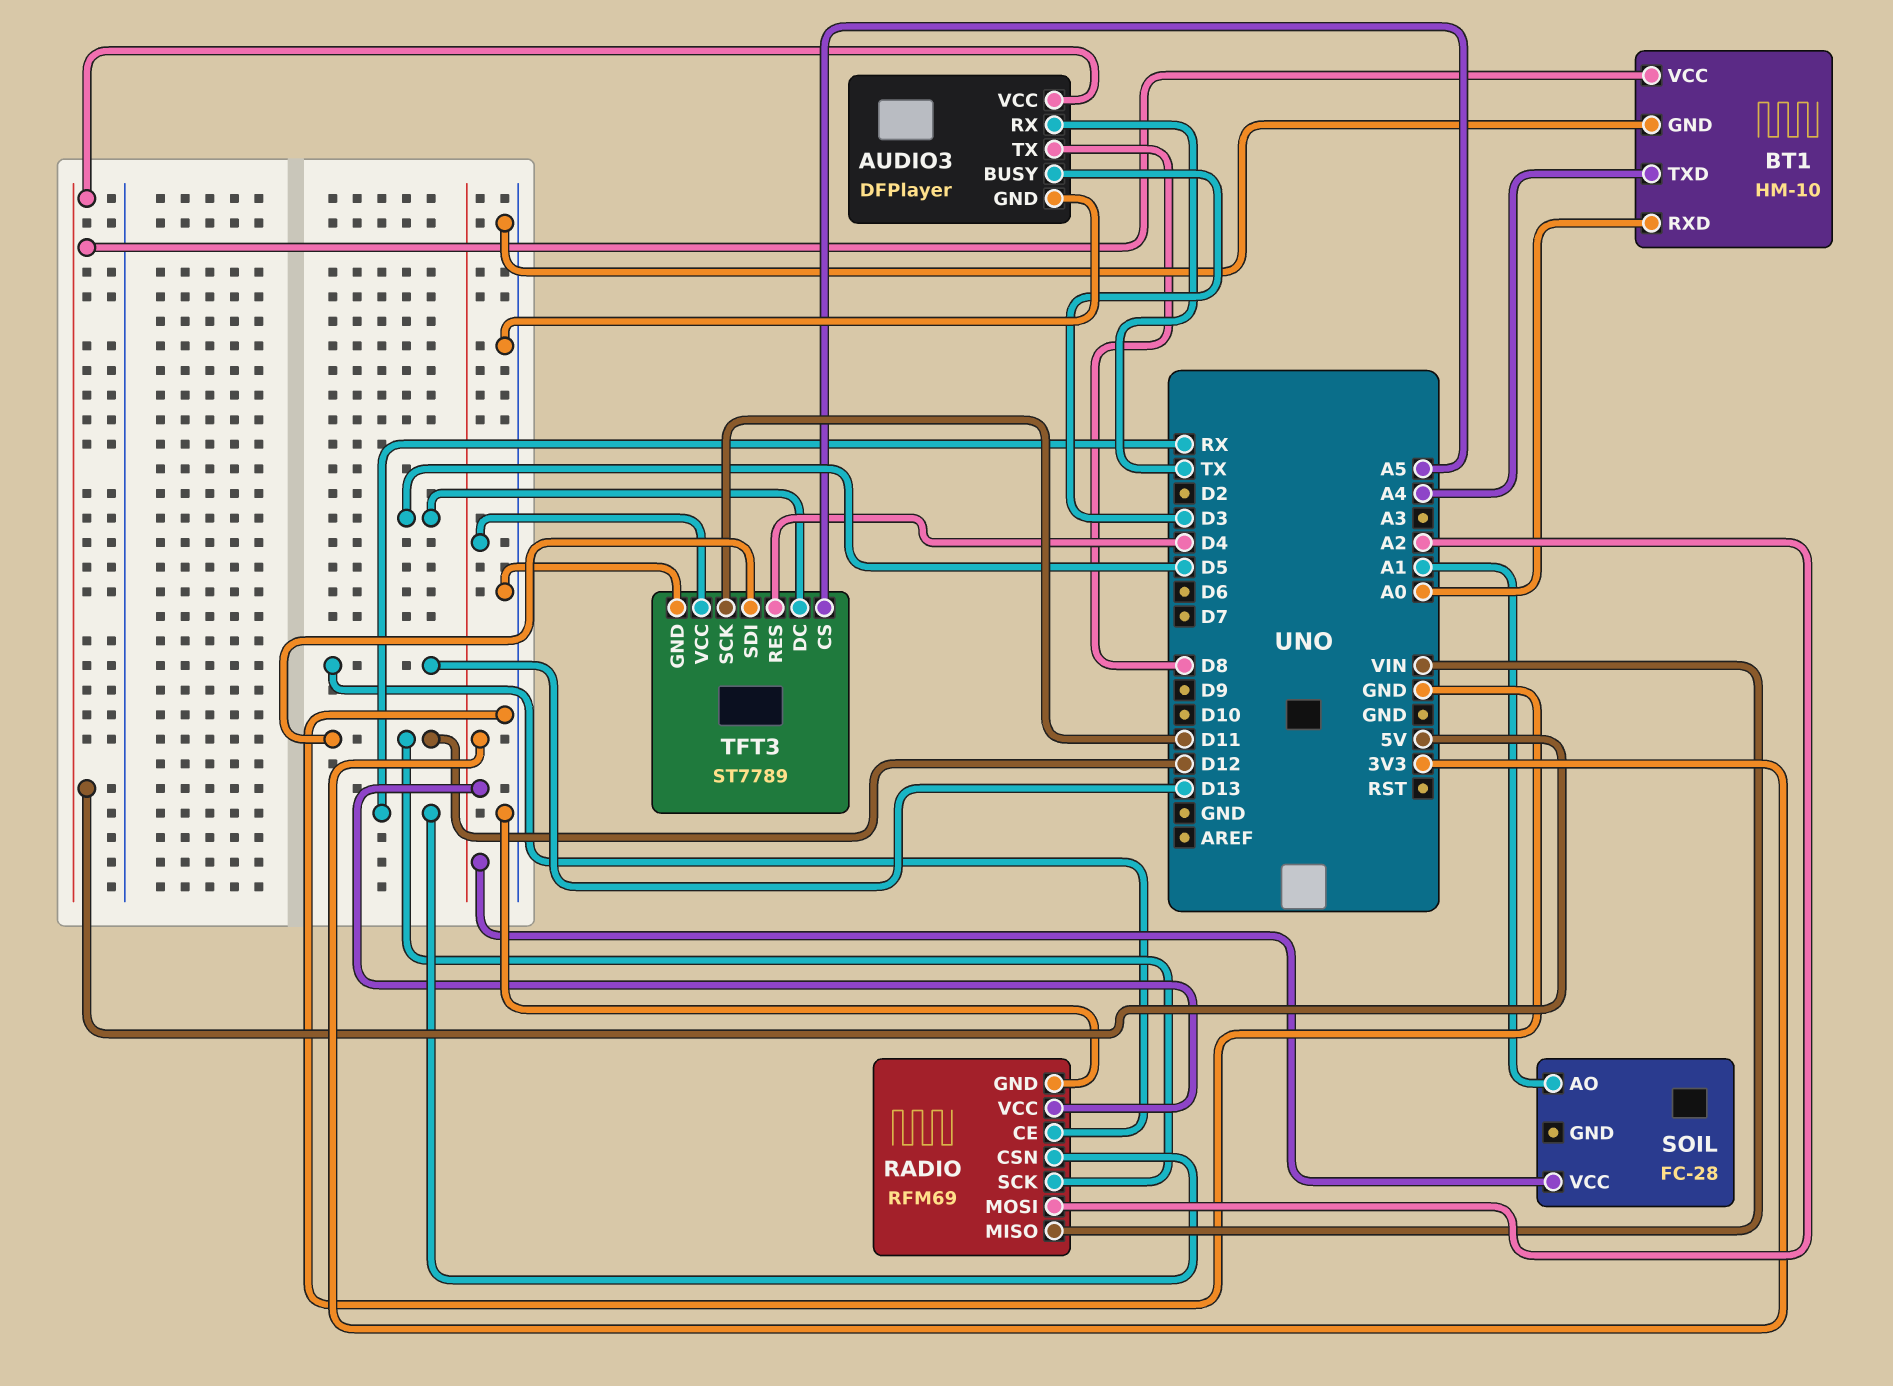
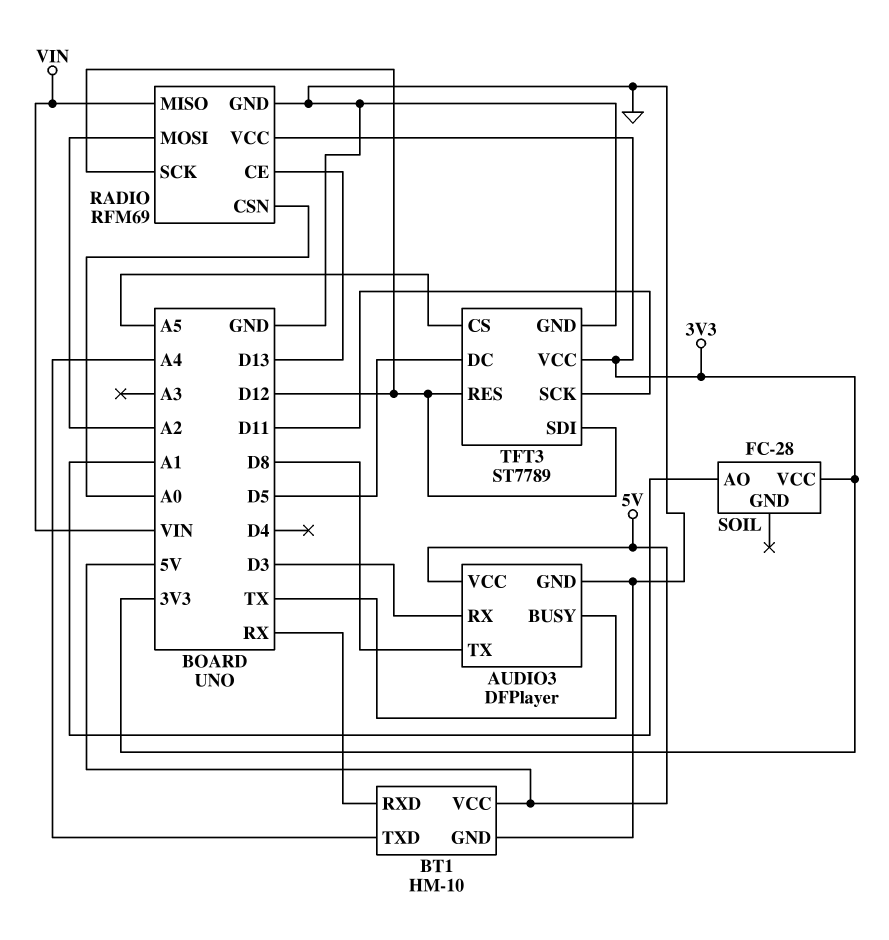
AUDIO3 pin BUSY: D3 -> TX
AUDIO3 pin RX: TX -> D3
BT1 pin RXD: A0 -> RX
RADIO pin CSN: RX -> A0
TFT3 pin RES: D4 -> D12

